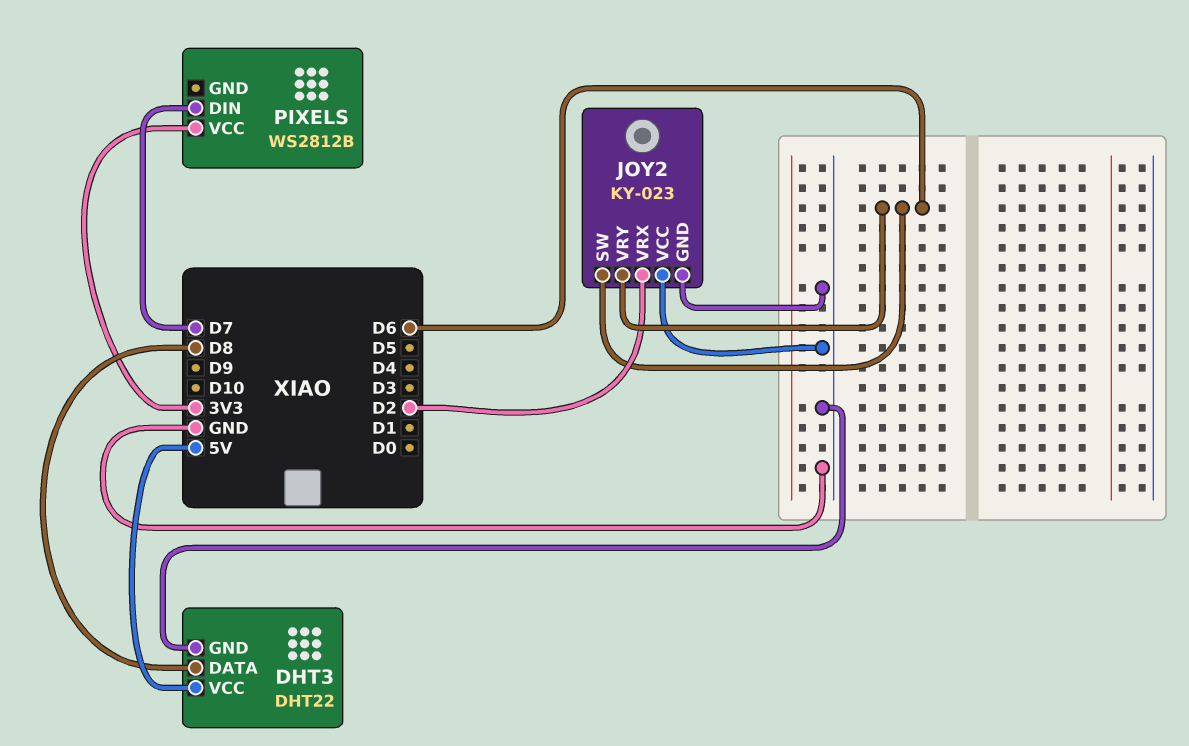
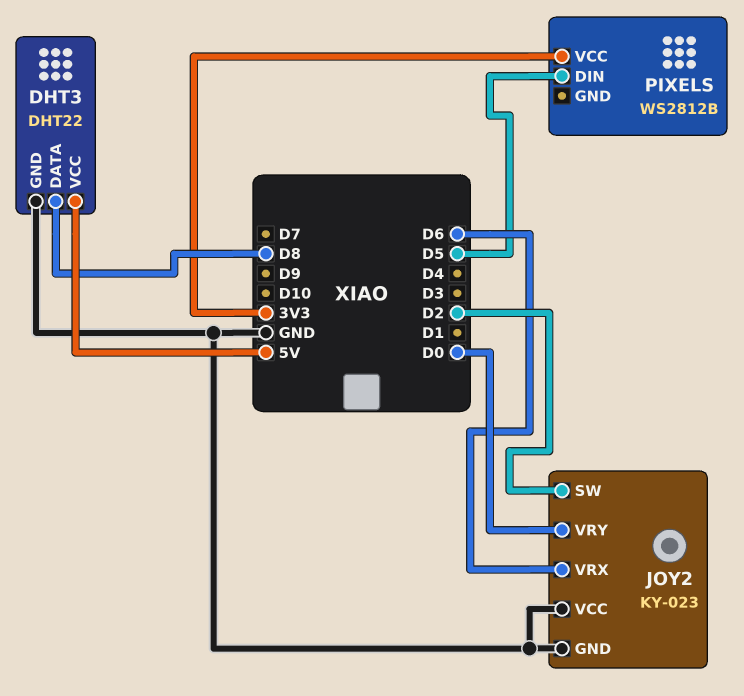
JOY2 pin SW: D6 -> D2
JOY2 pin VRX: D2 -> D6
JOY2 pin VRY: D6 -> D0
PIXELS pin DIN: D7 -> D5

